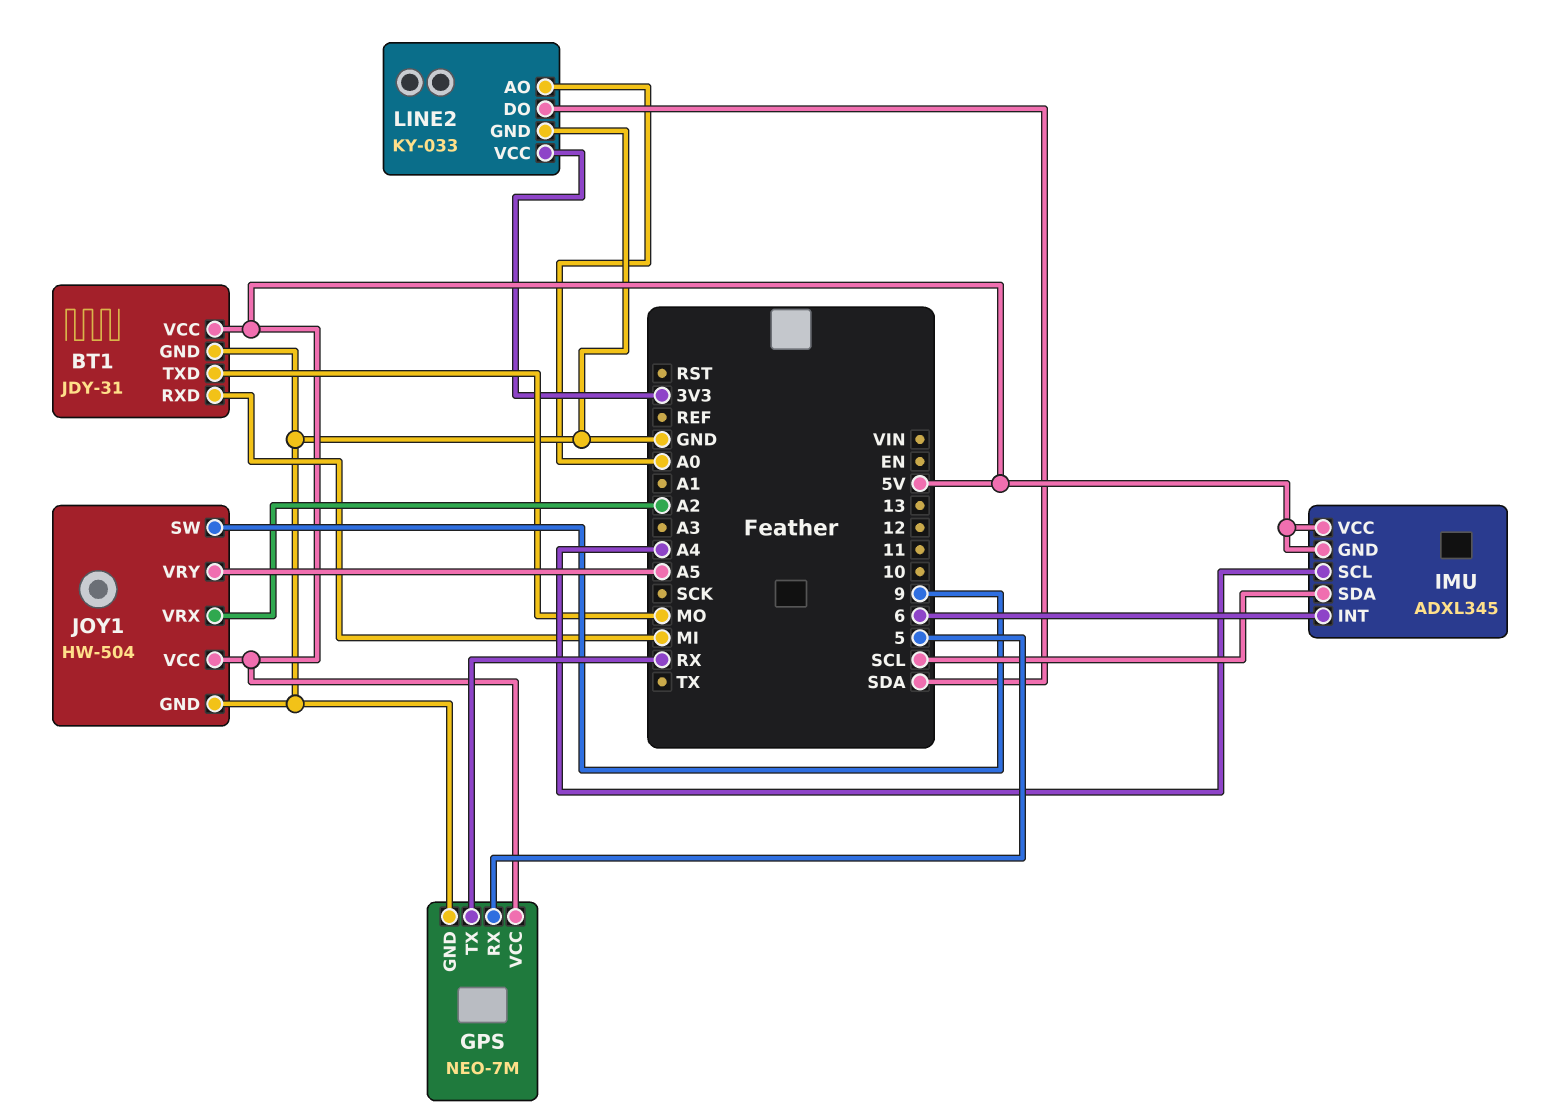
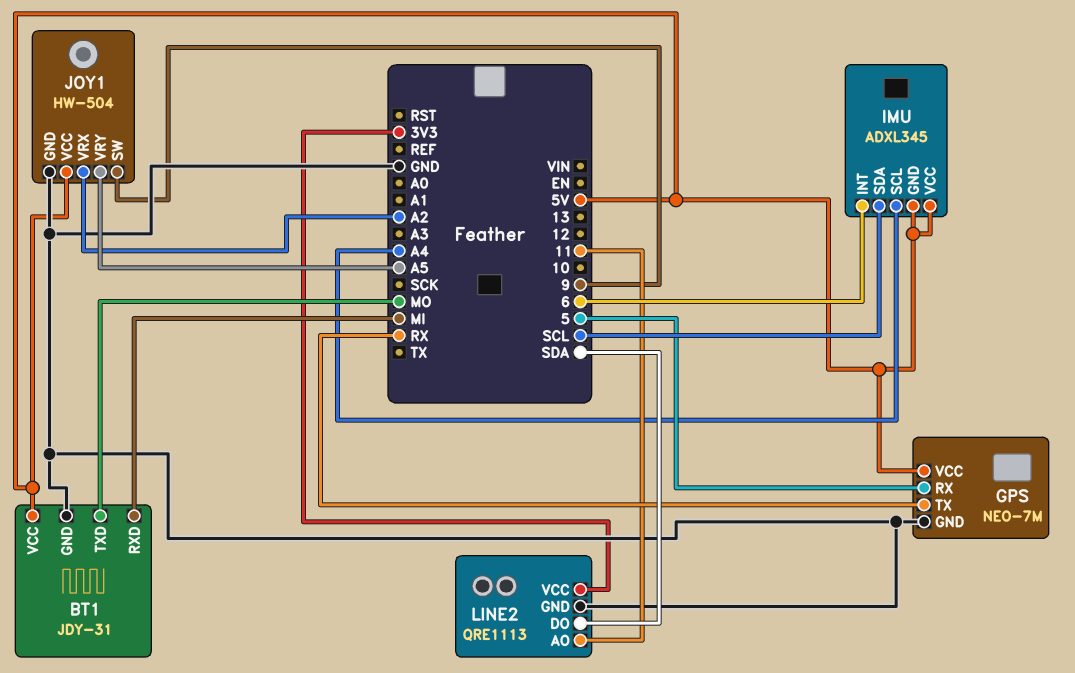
LINE2: KY-033 -> QRE1113
LINE2 pin AO: A0 -> 11

